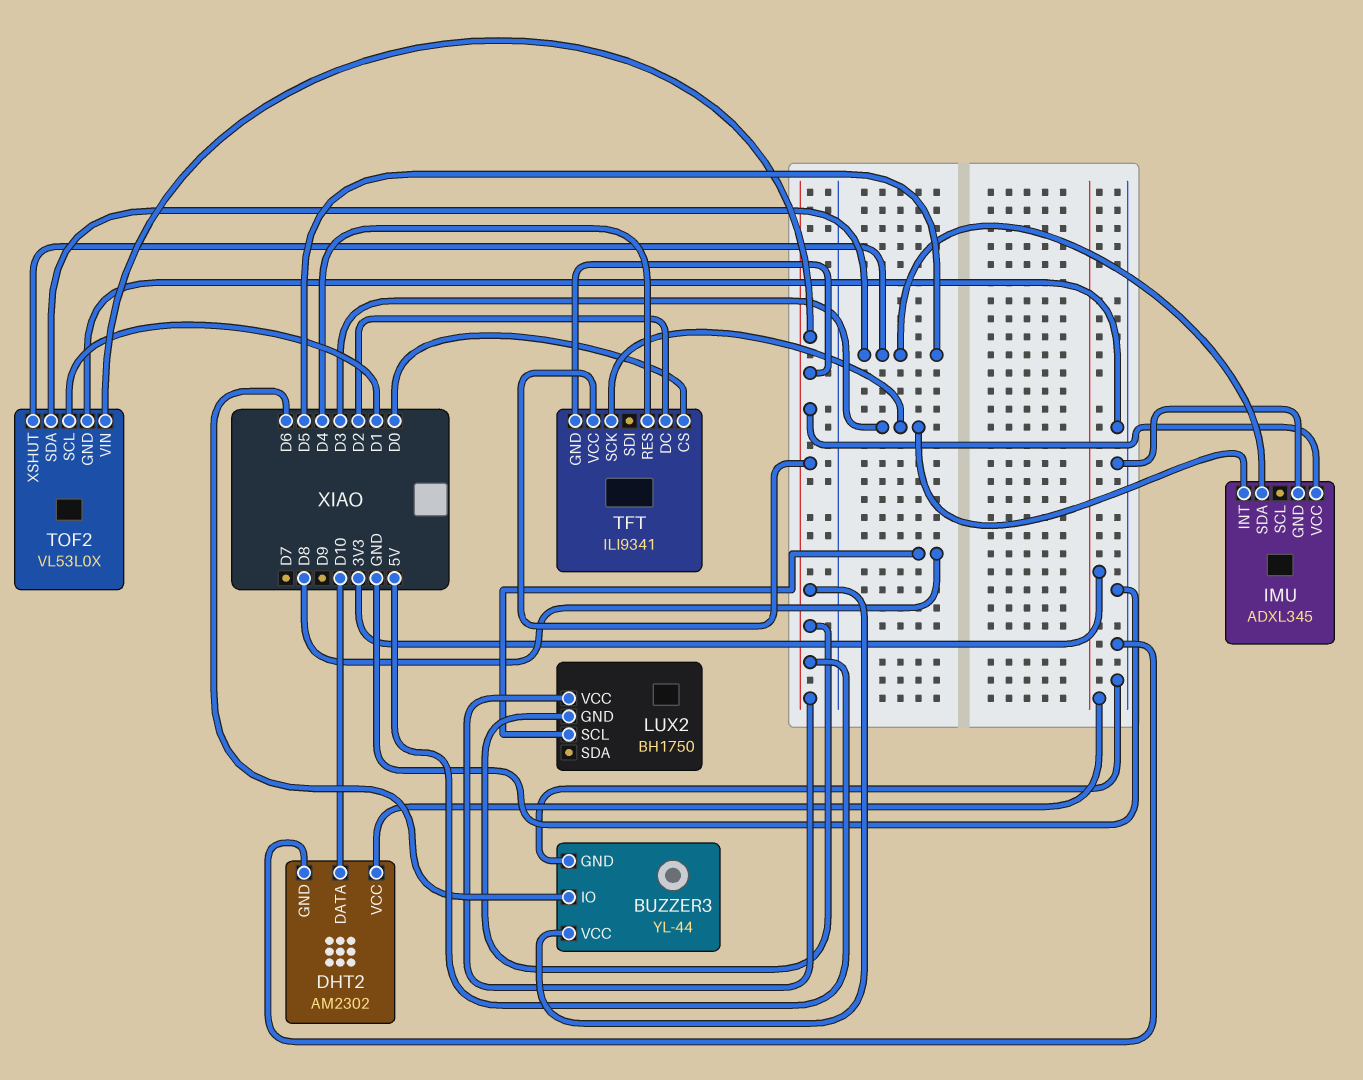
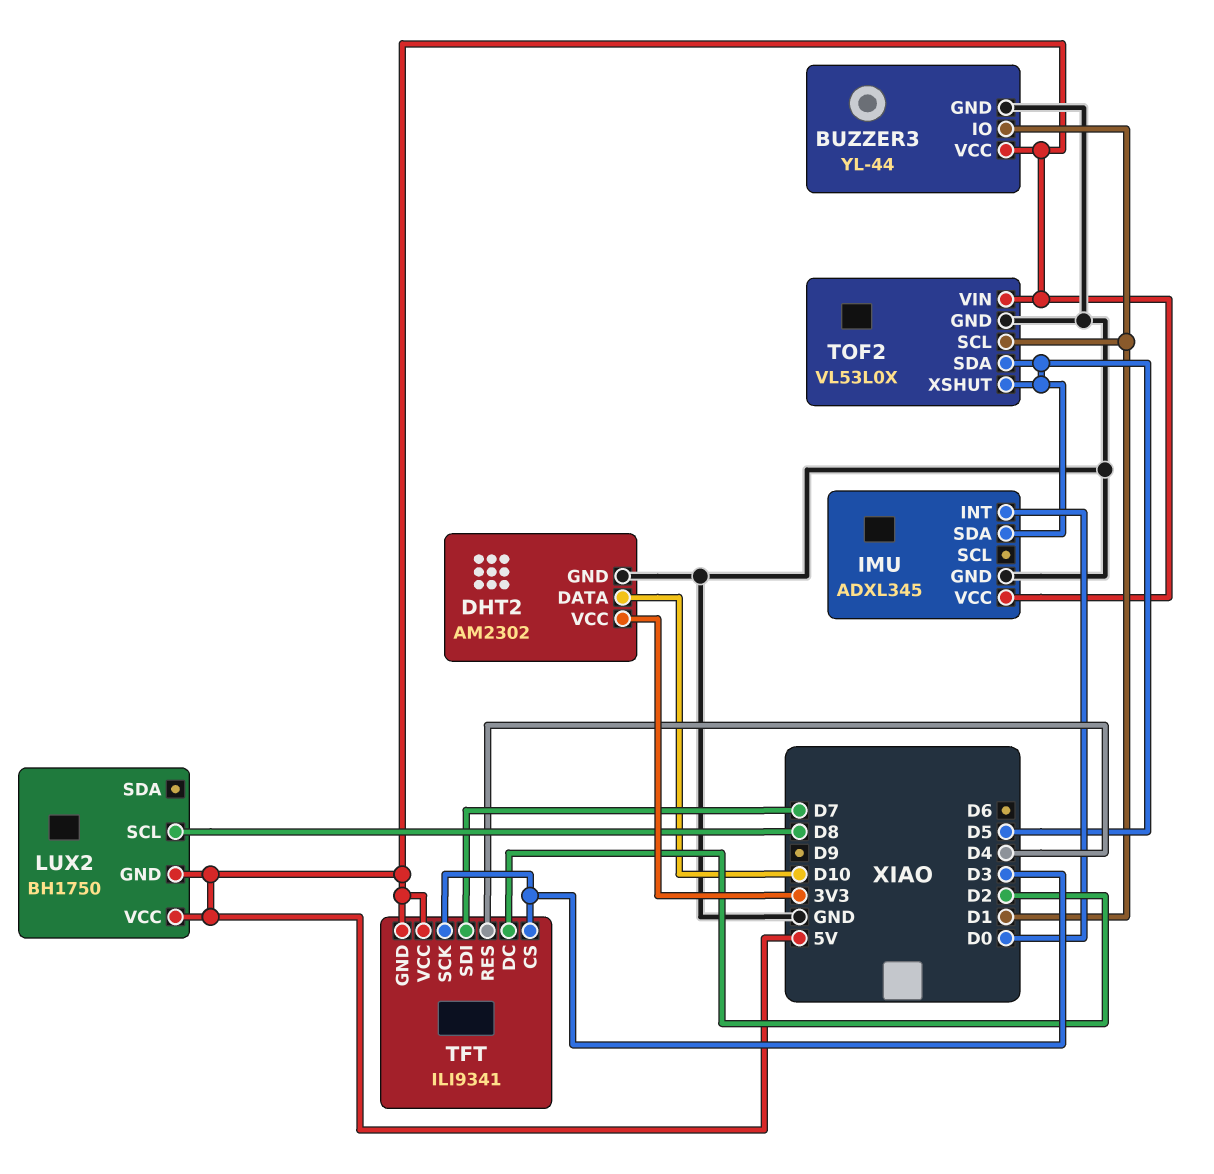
BUZZER3 pin IO: D6 -> D1
IMU pin INT: D3 -> D0
TFT pin CS: D0 -> D3
TFT pin SDI: none -> D7

